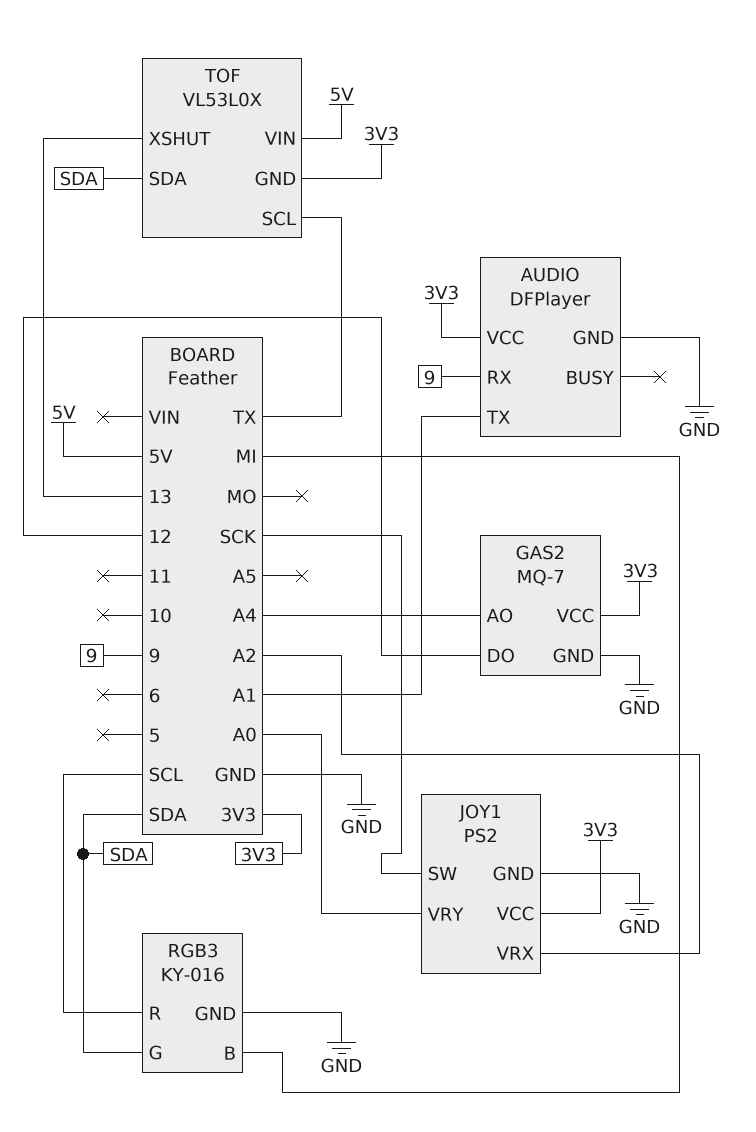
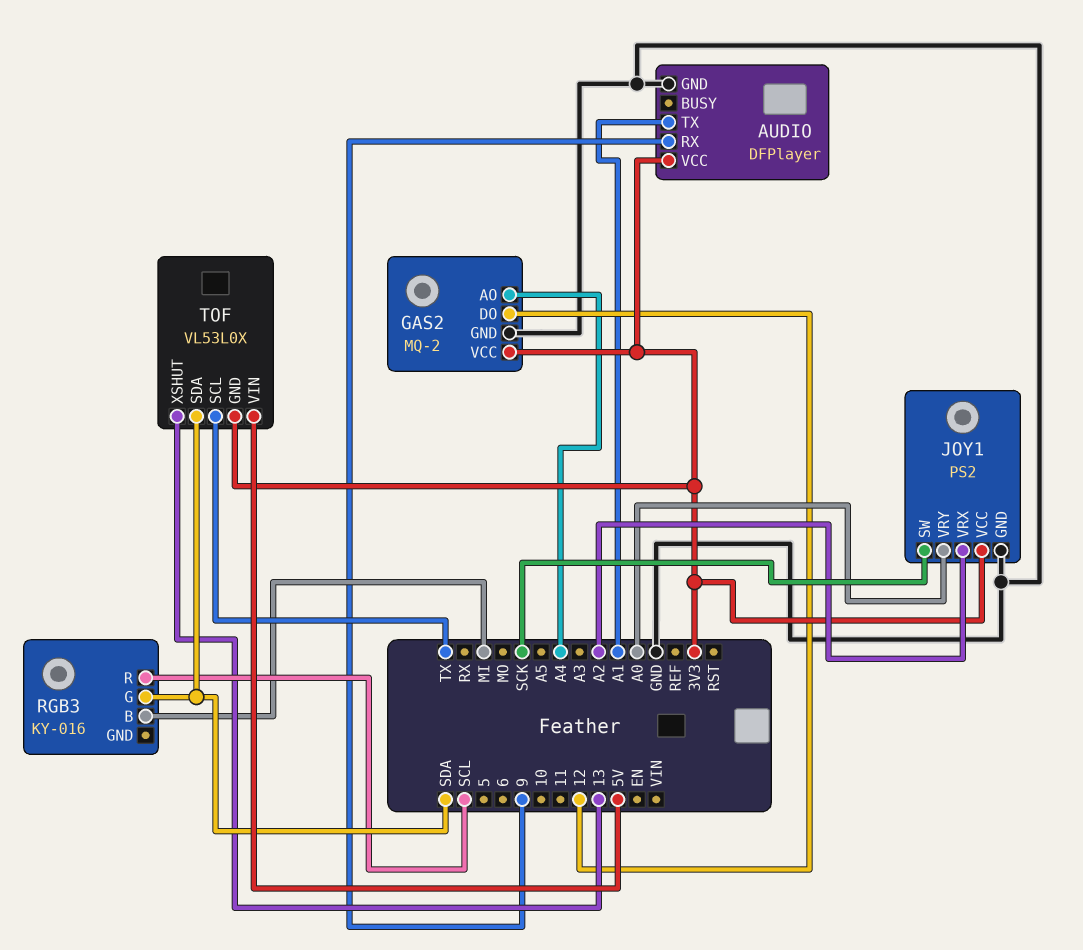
GAS2: MQ-7 -> MQ-2
RGB3 pin GND: GND -> none

